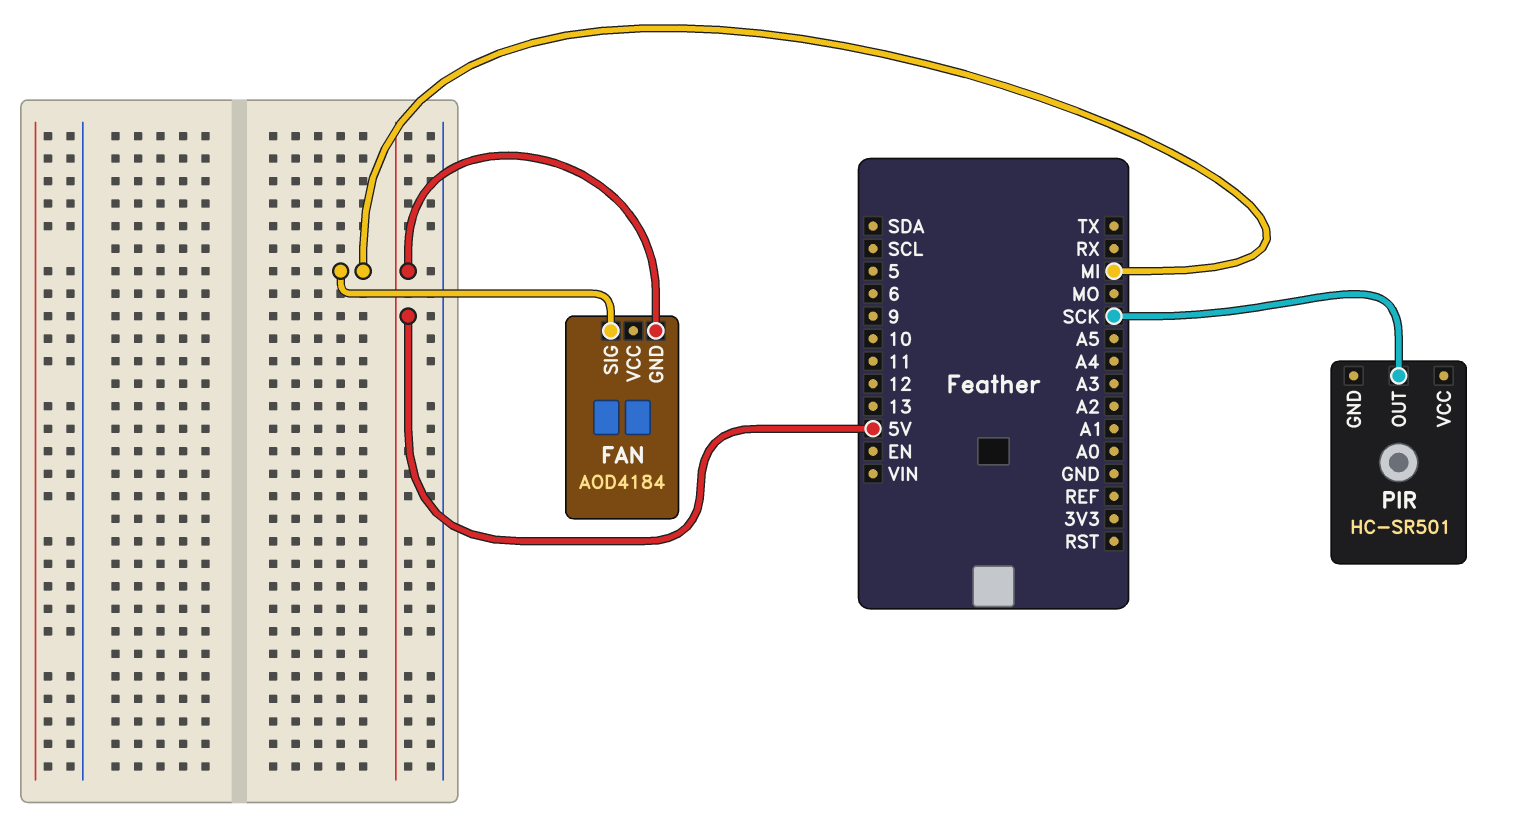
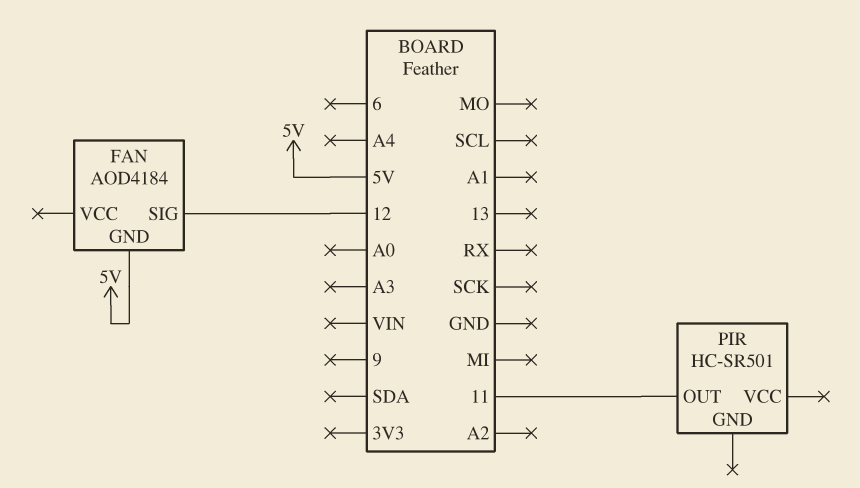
FAN pin SIG: MI -> 12
PIR pin OUT: SCK -> 11

